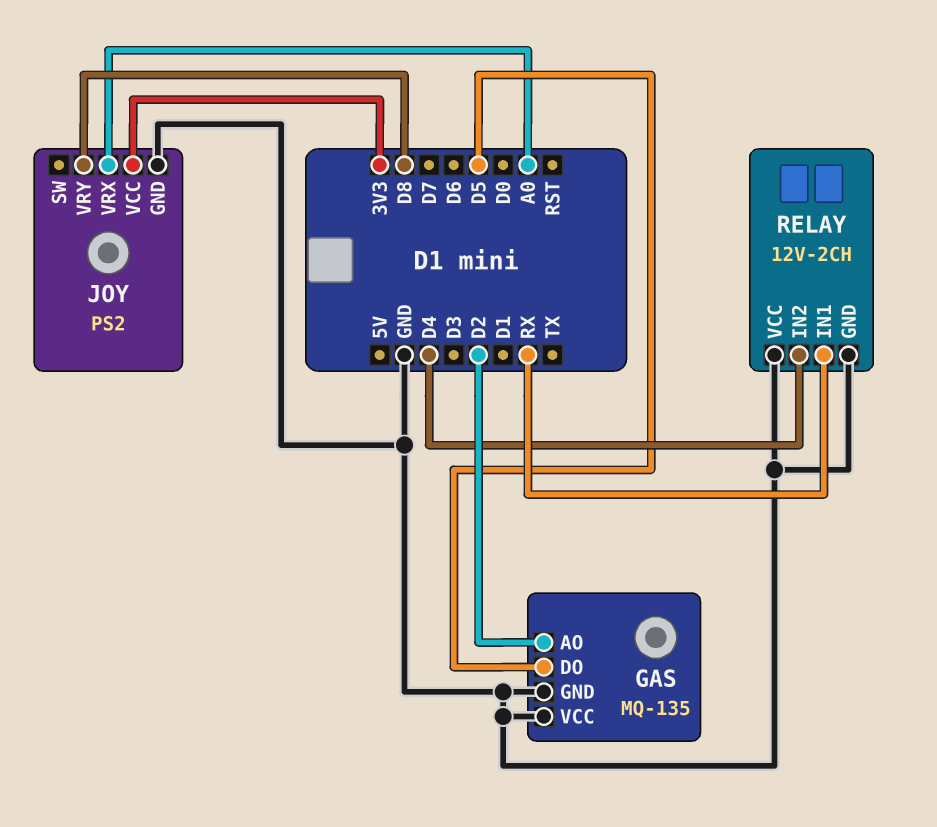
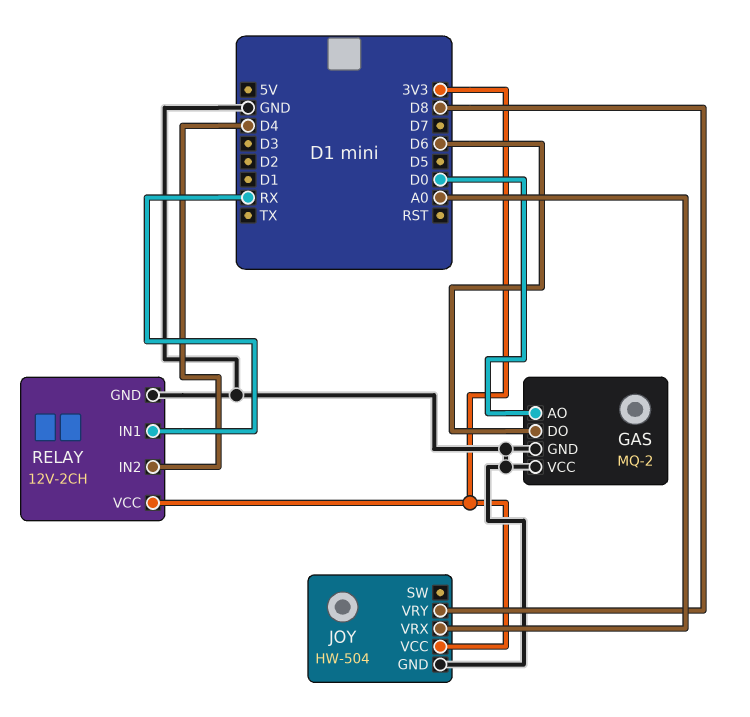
GAS: MQ-135 -> MQ-2
GAS pin AO: D2 -> D0
GAS pin DO: D5 -> D6
JOY: PS2 -> HW-504
RELAY pin VCC: GND -> 3V3

